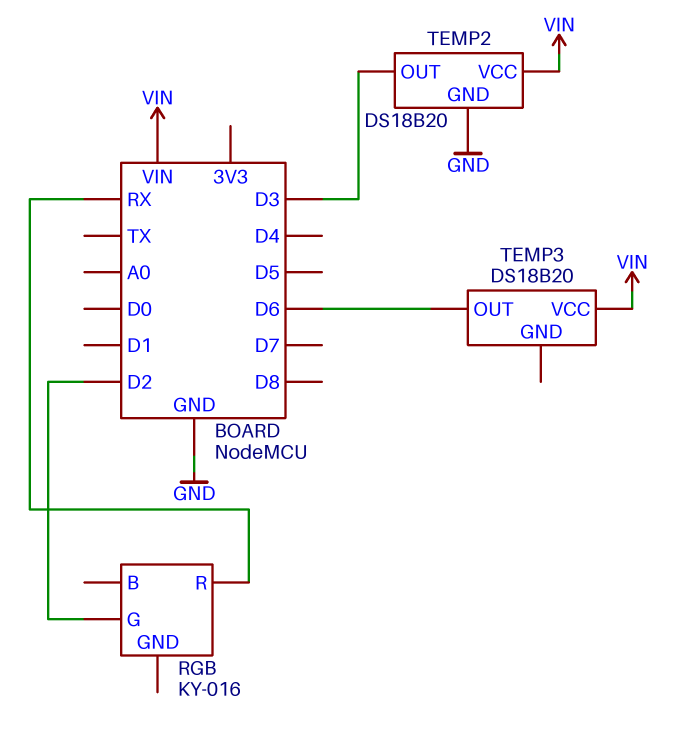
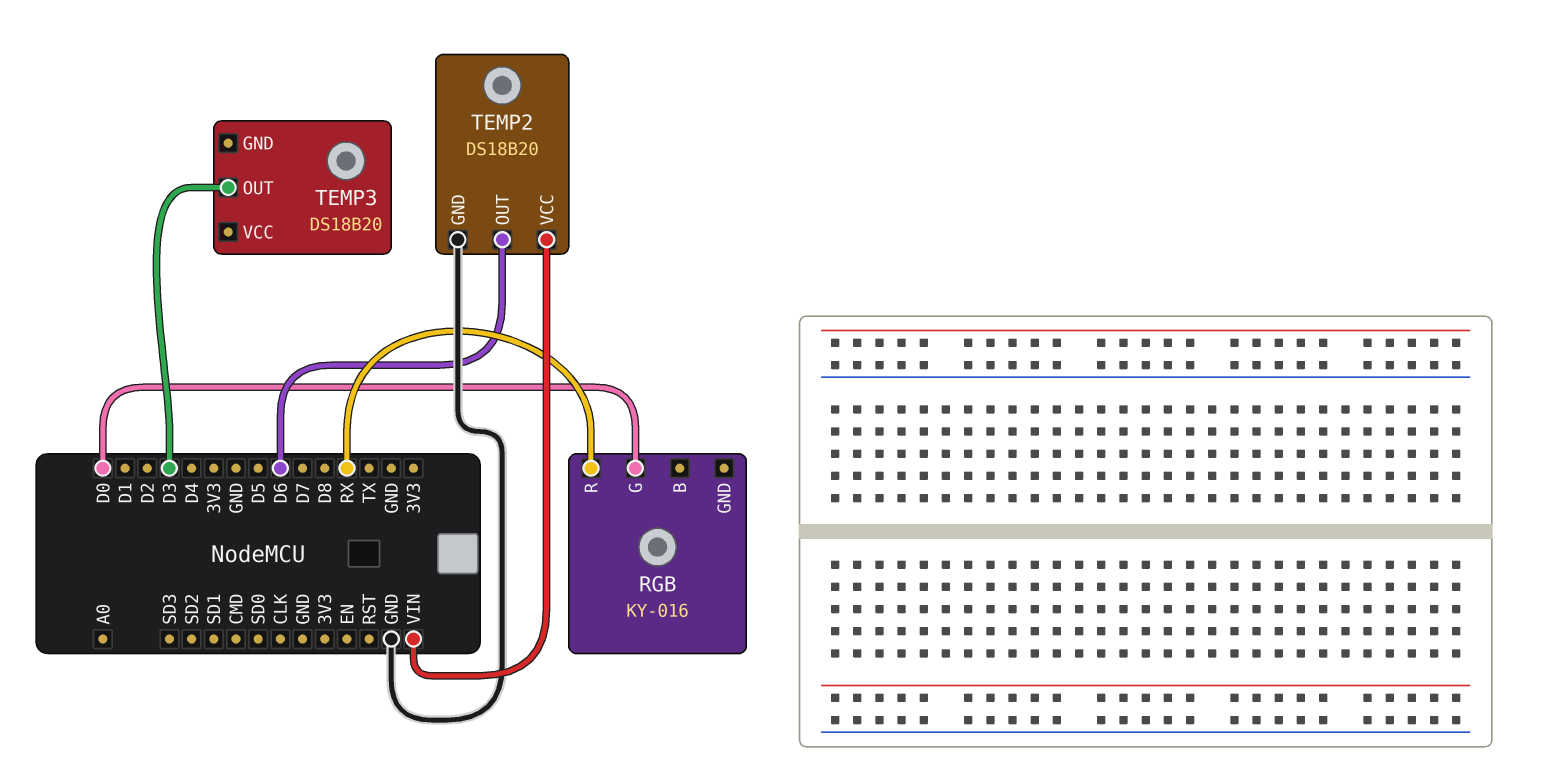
RGB pin G: D2 -> D0
TEMP2 pin OUT: D3 -> D6
TEMP3 pin OUT: D6 -> D3
TEMP3 pin VCC: VIN -> none

